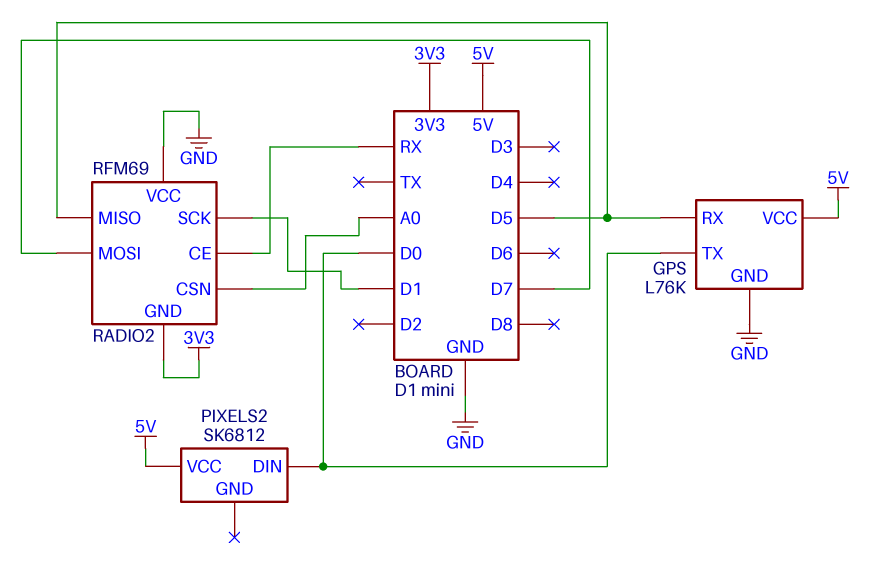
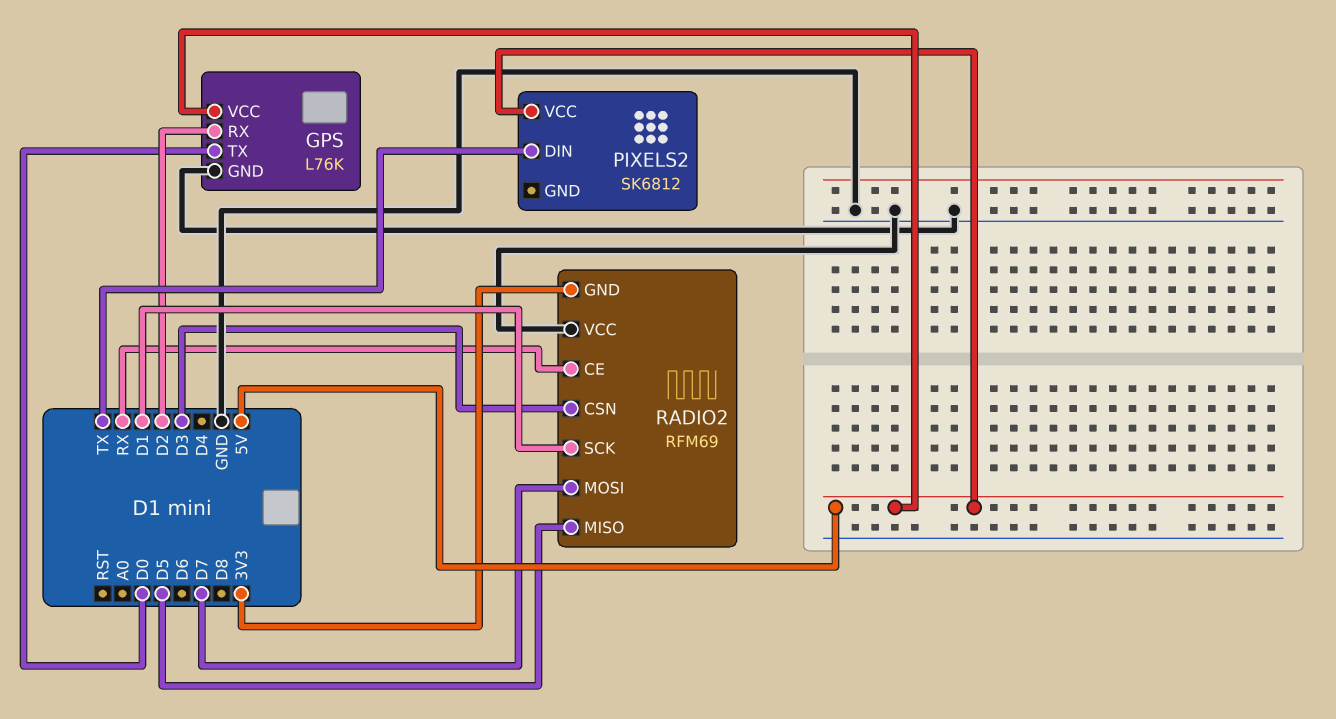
GPS pin RX: D5 -> D2
PIXELS2 pin DIN: D0 -> TX
RADIO2 pin CSN: A0 -> D3

